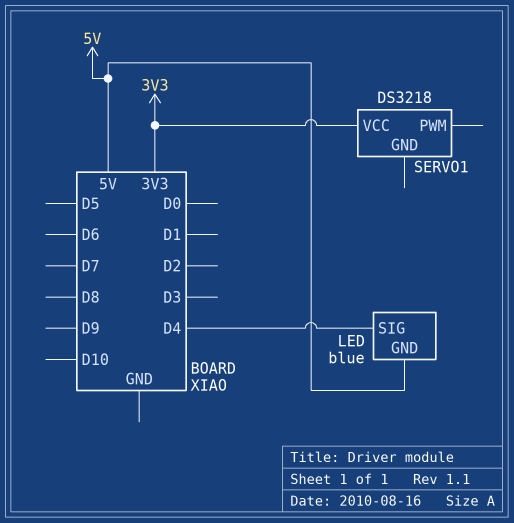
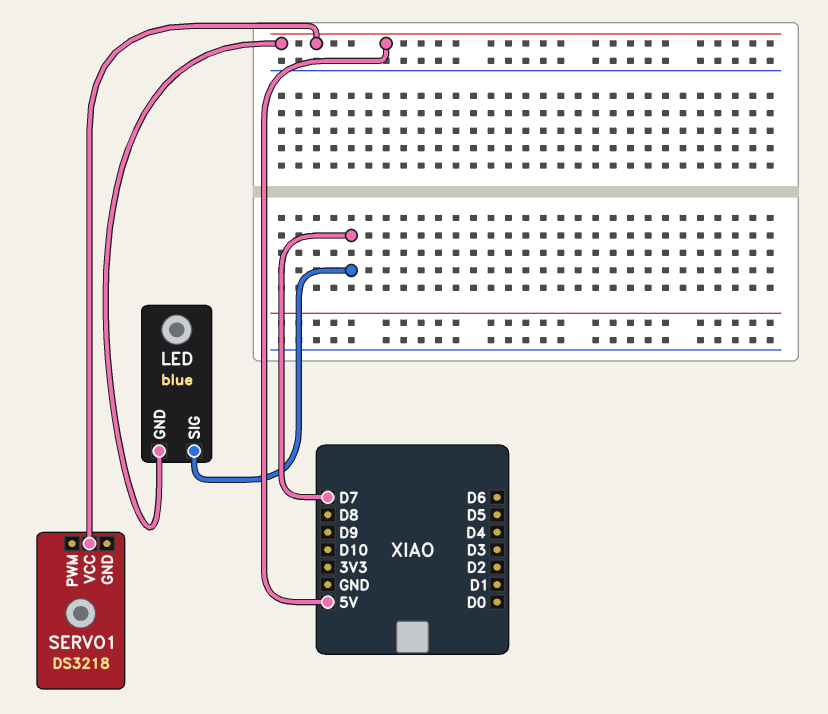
LED pin SIG: D4 -> D7
SERVO1 pin VCC: 3V3 -> 5V

